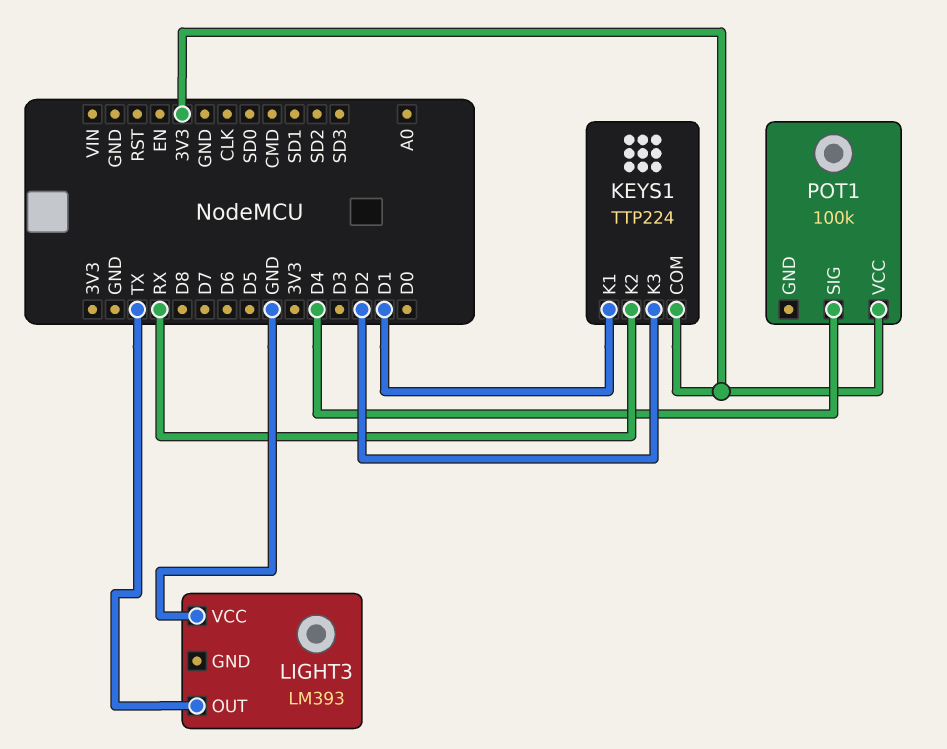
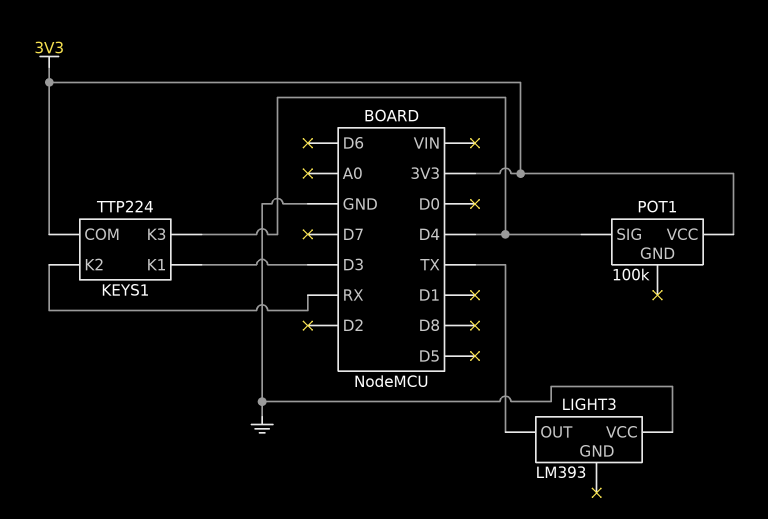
KEYS1 pin K1: D1 -> D3
KEYS1 pin K3: D2 -> D4

